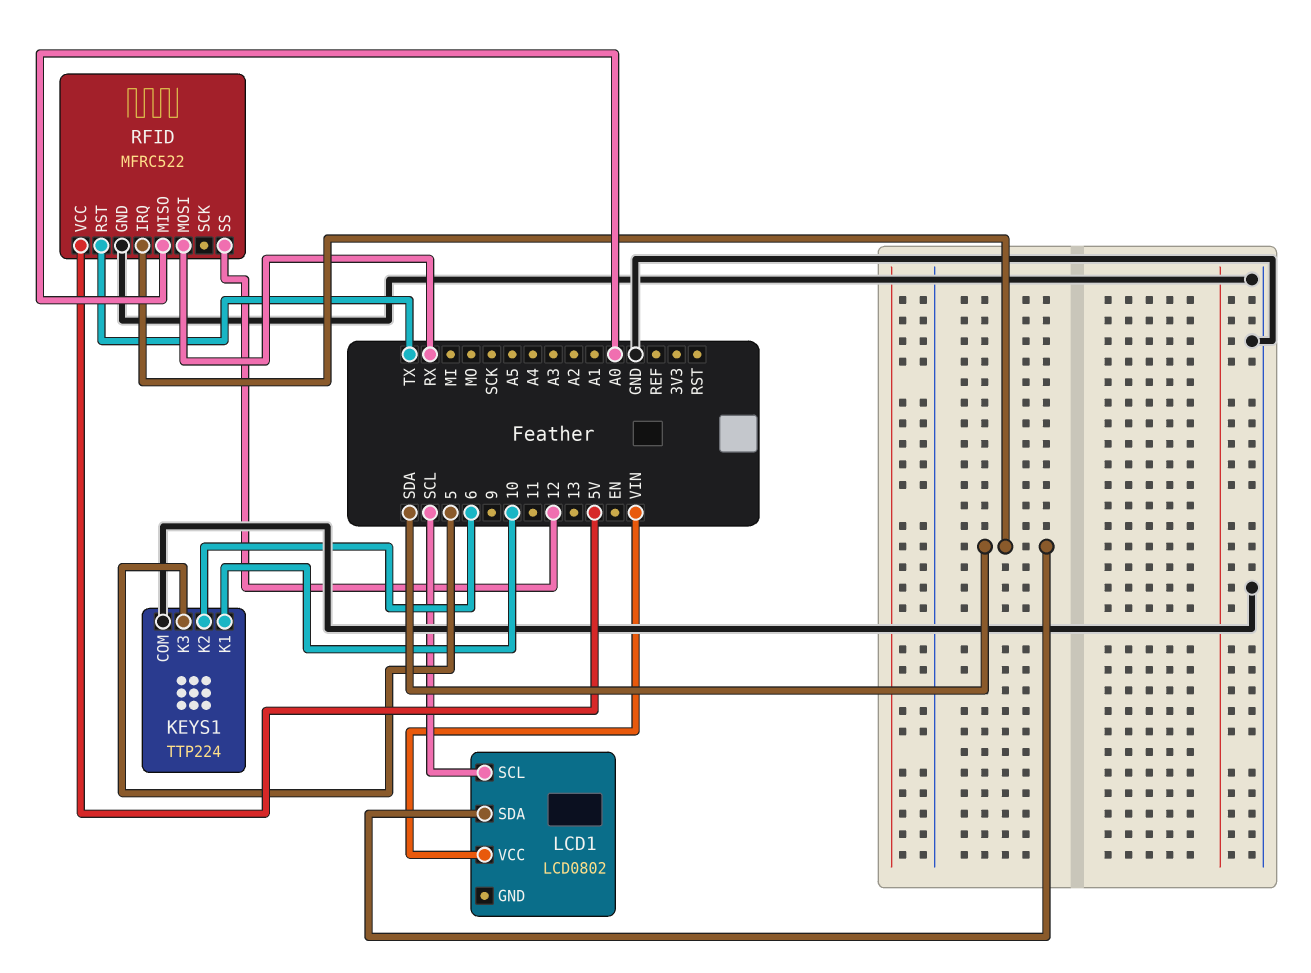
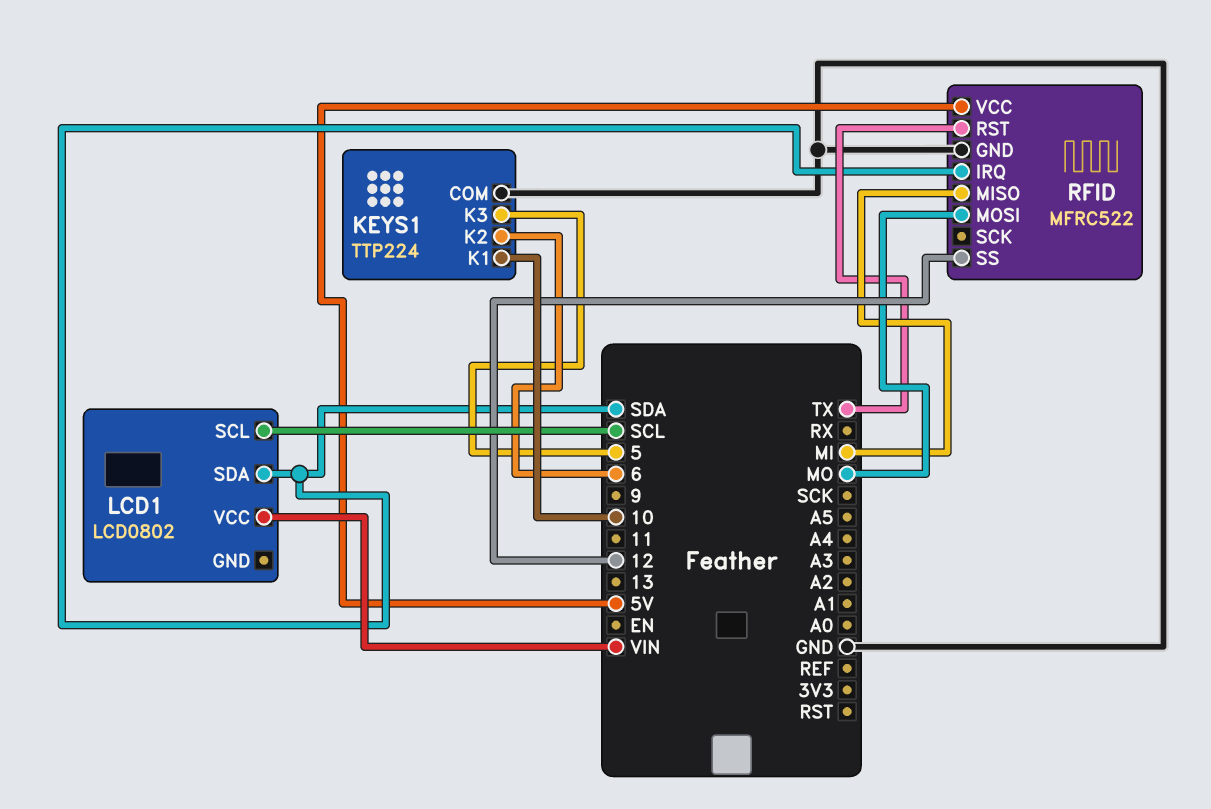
RFID pin MISO: A0 -> MI
RFID pin MOSI: RX -> MO

